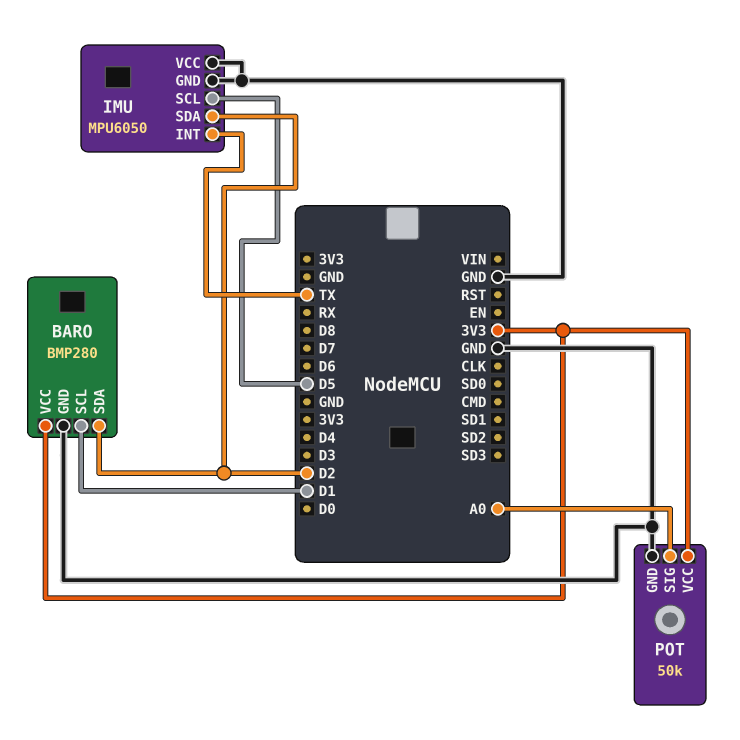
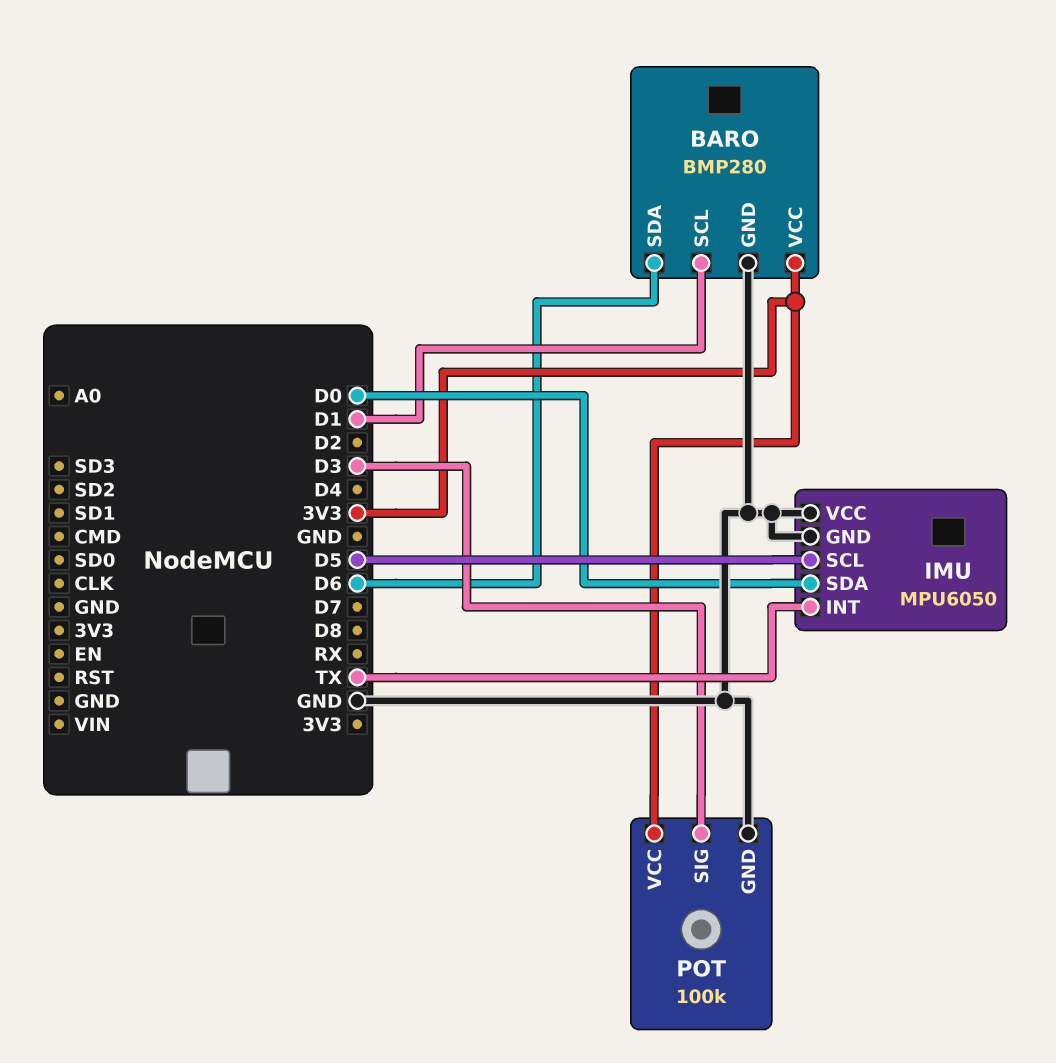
BARO pin SDA: D2 -> D6
IMU pin SDA: D2 -> D0
POT: 50k -> 100k
POT pin SIG: A0 -> D3

